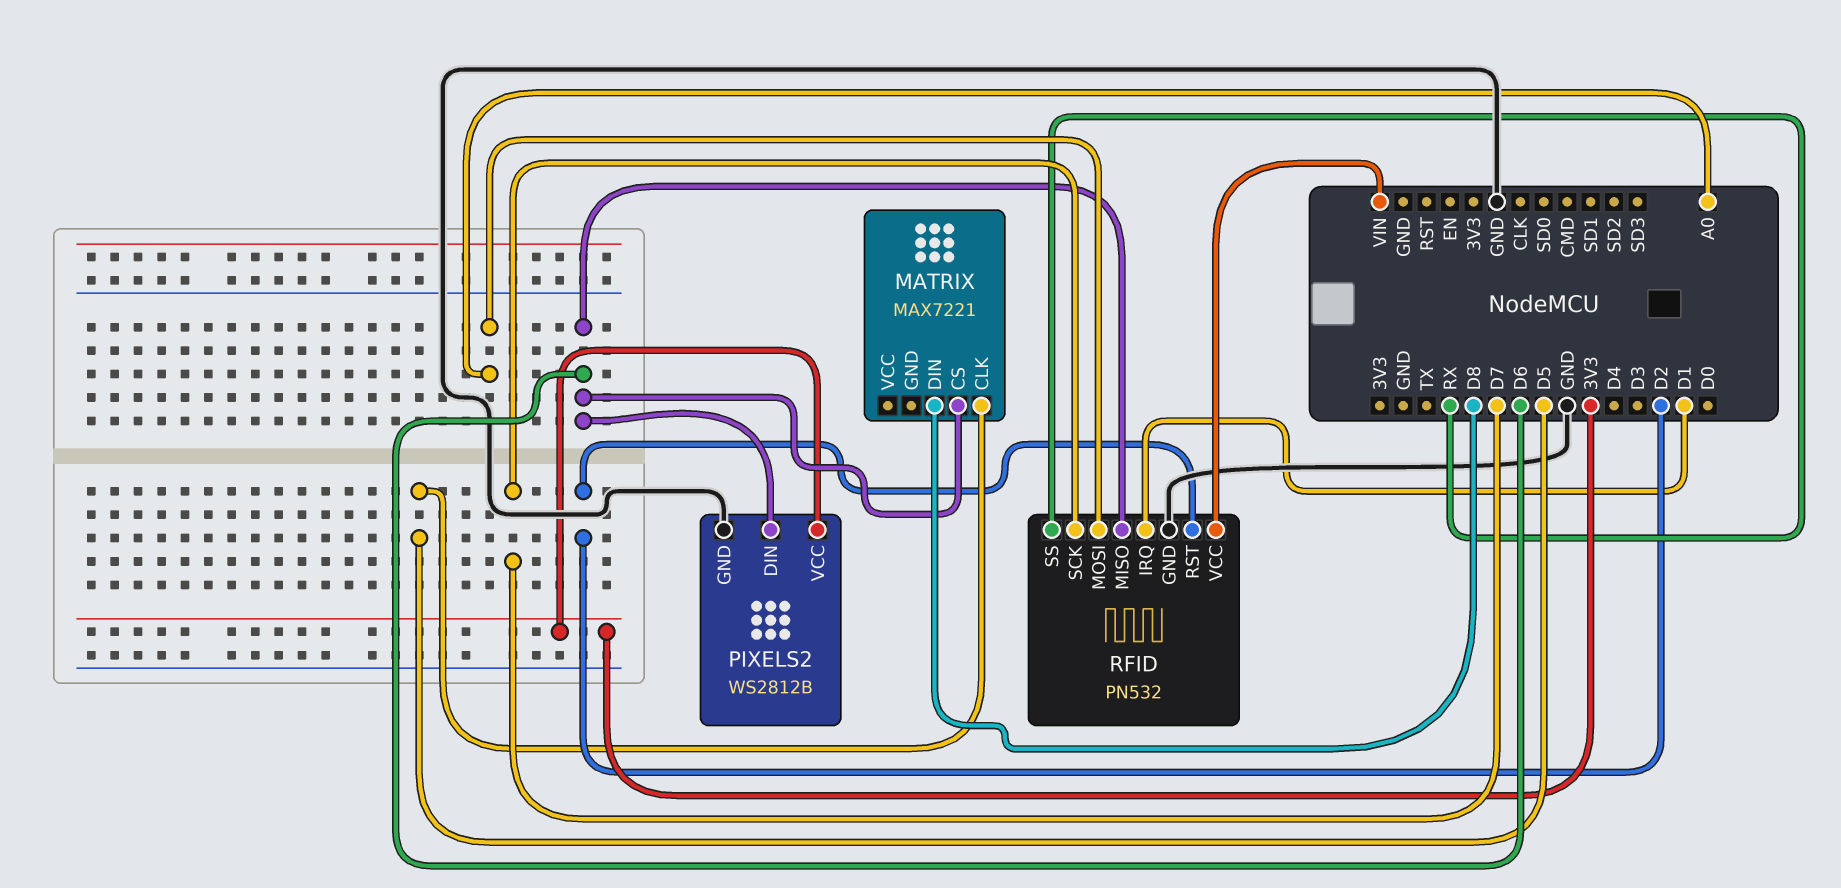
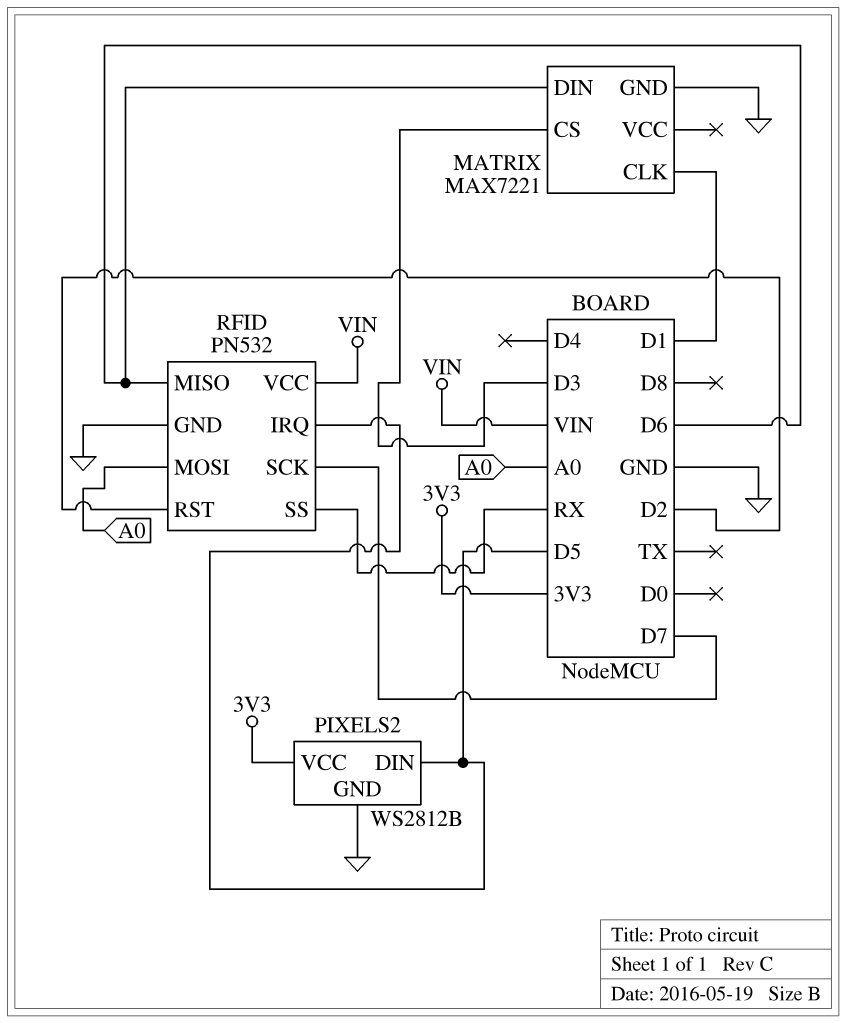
MATRIX pin CLK: D5 -> D1
MATRIX pin CS: D6 -> D3
MATRIX pin DIN: D8 -> D6
MATRIX pin GND: none -> GND
PIXELS2 pin DIN: D6 -> D5
RFID pin IRQ: D1 -> D5

